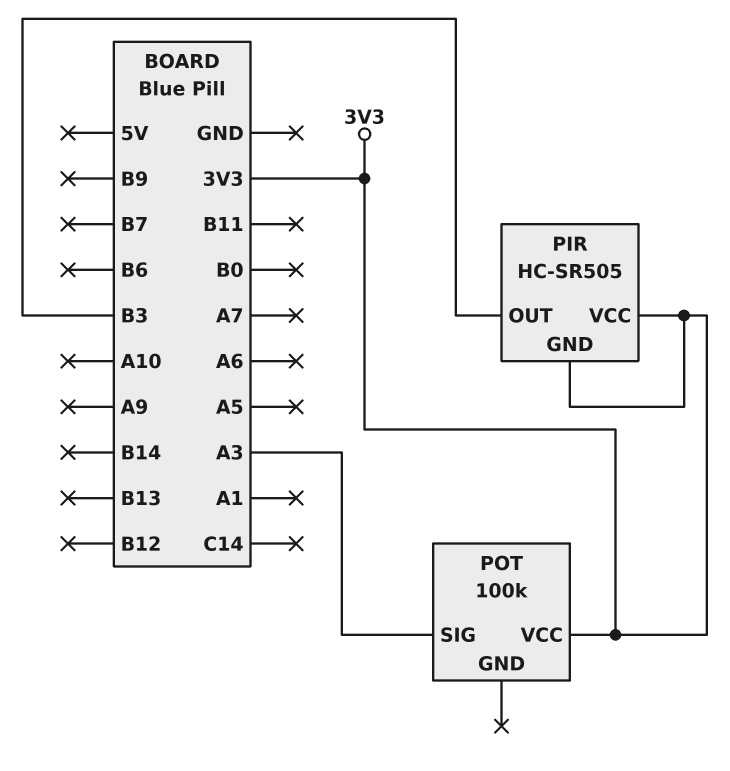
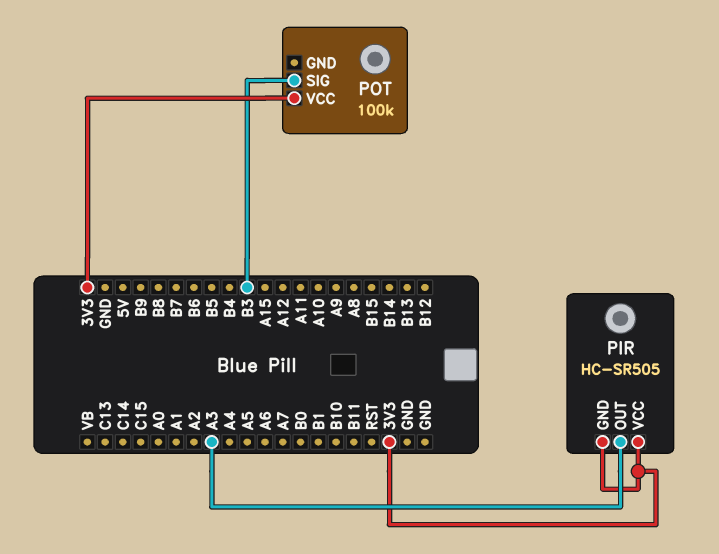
PIR pin OUT: B3 -> A3
POT pin SIG: A3 -> B3

